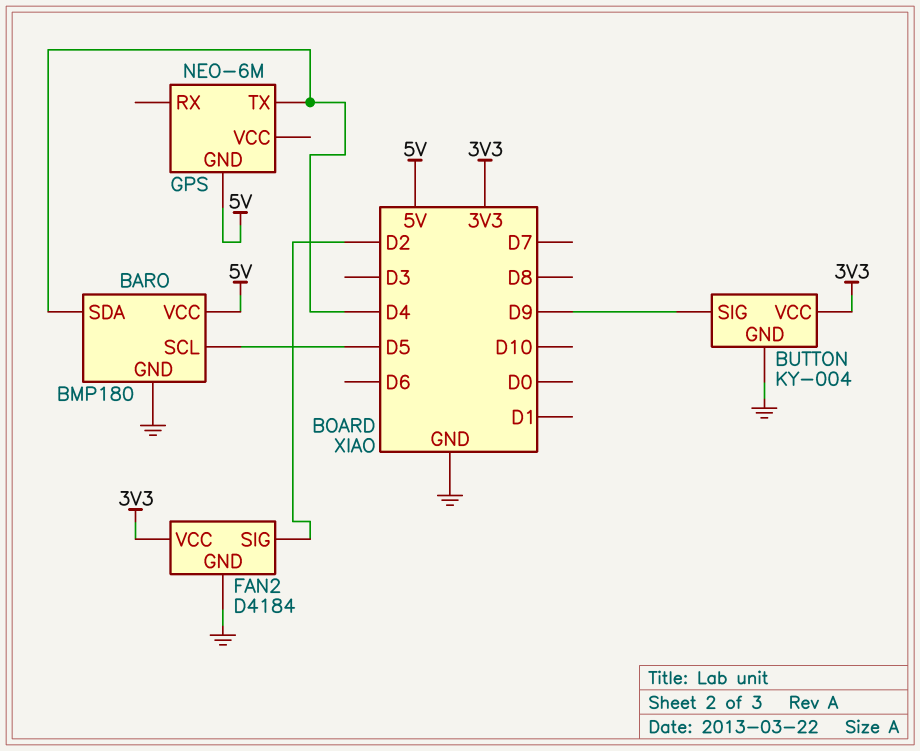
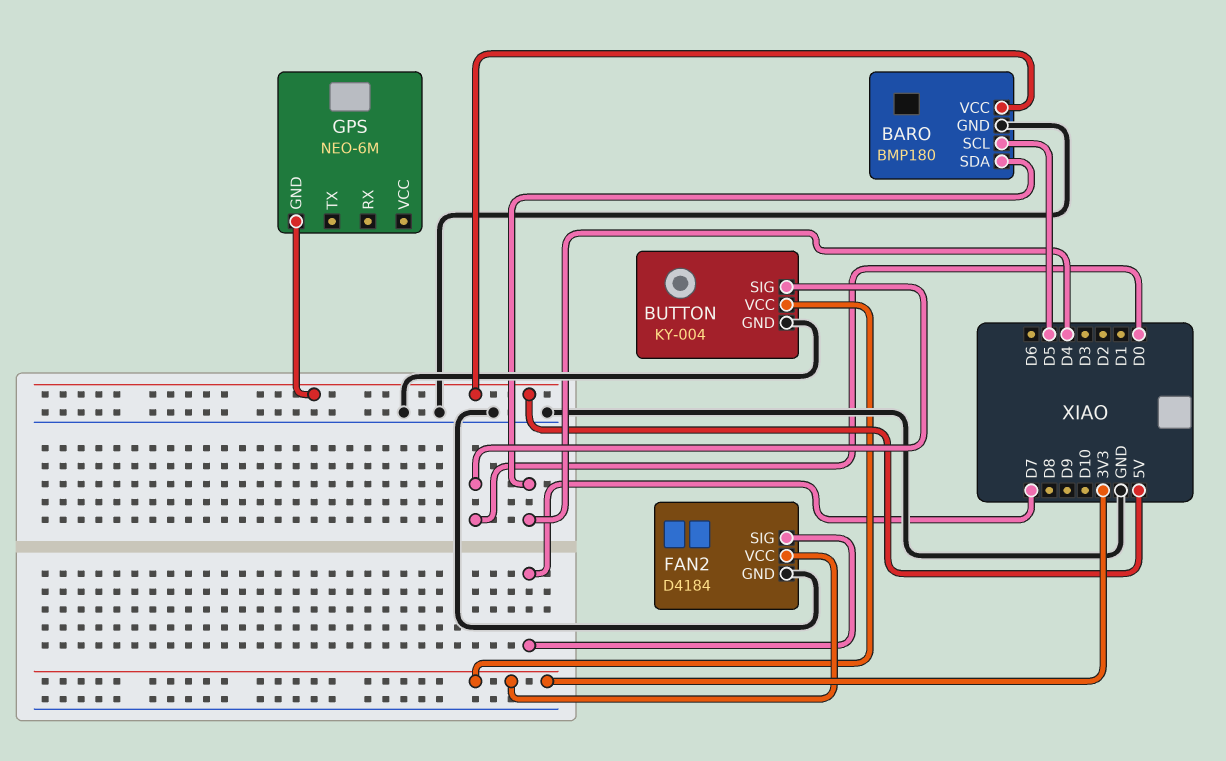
BUTTON pin SIG: D9 -> D0
FAN2 pin SIG: D2 -> D7
GPS pin TX: D4 -> none

